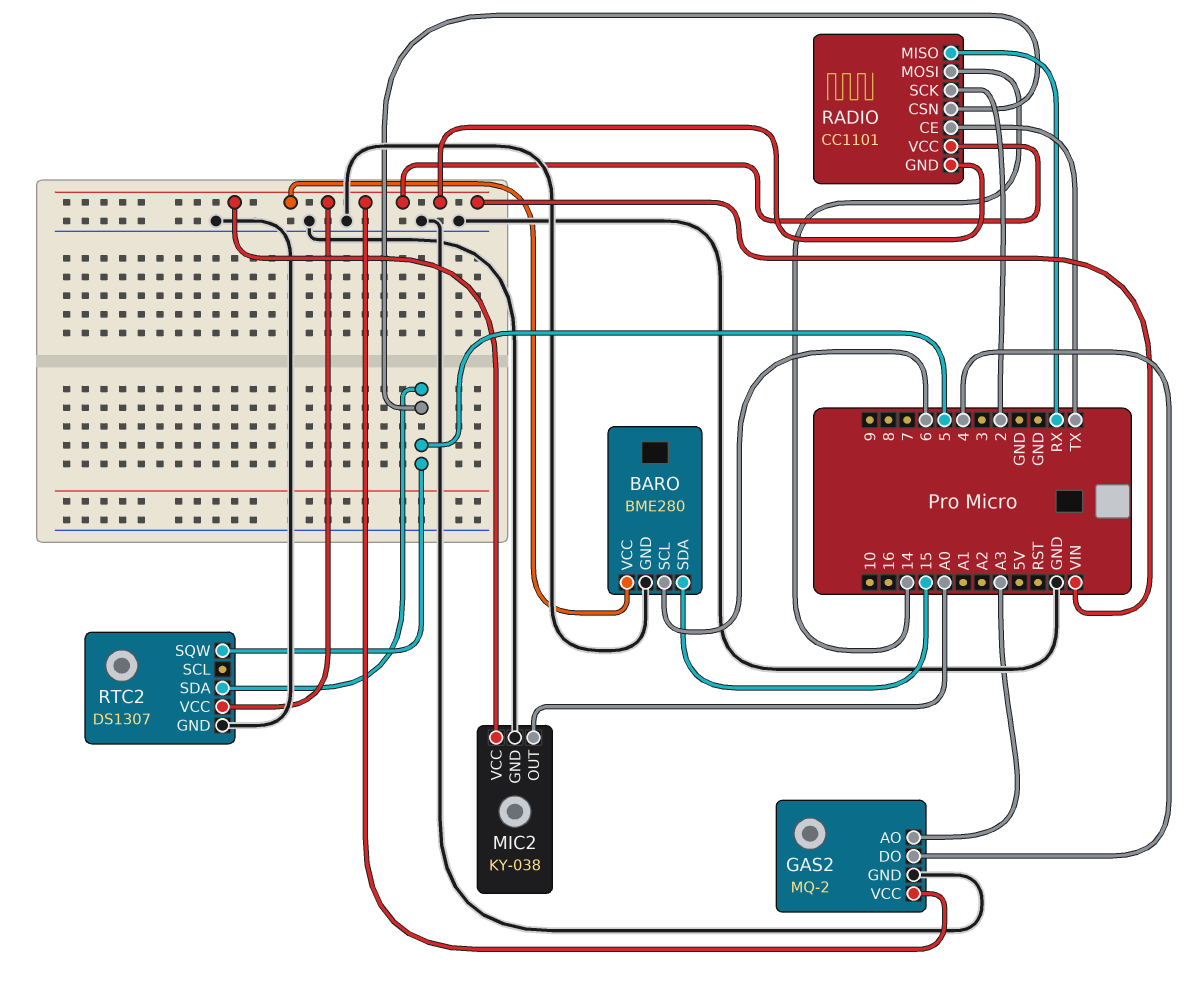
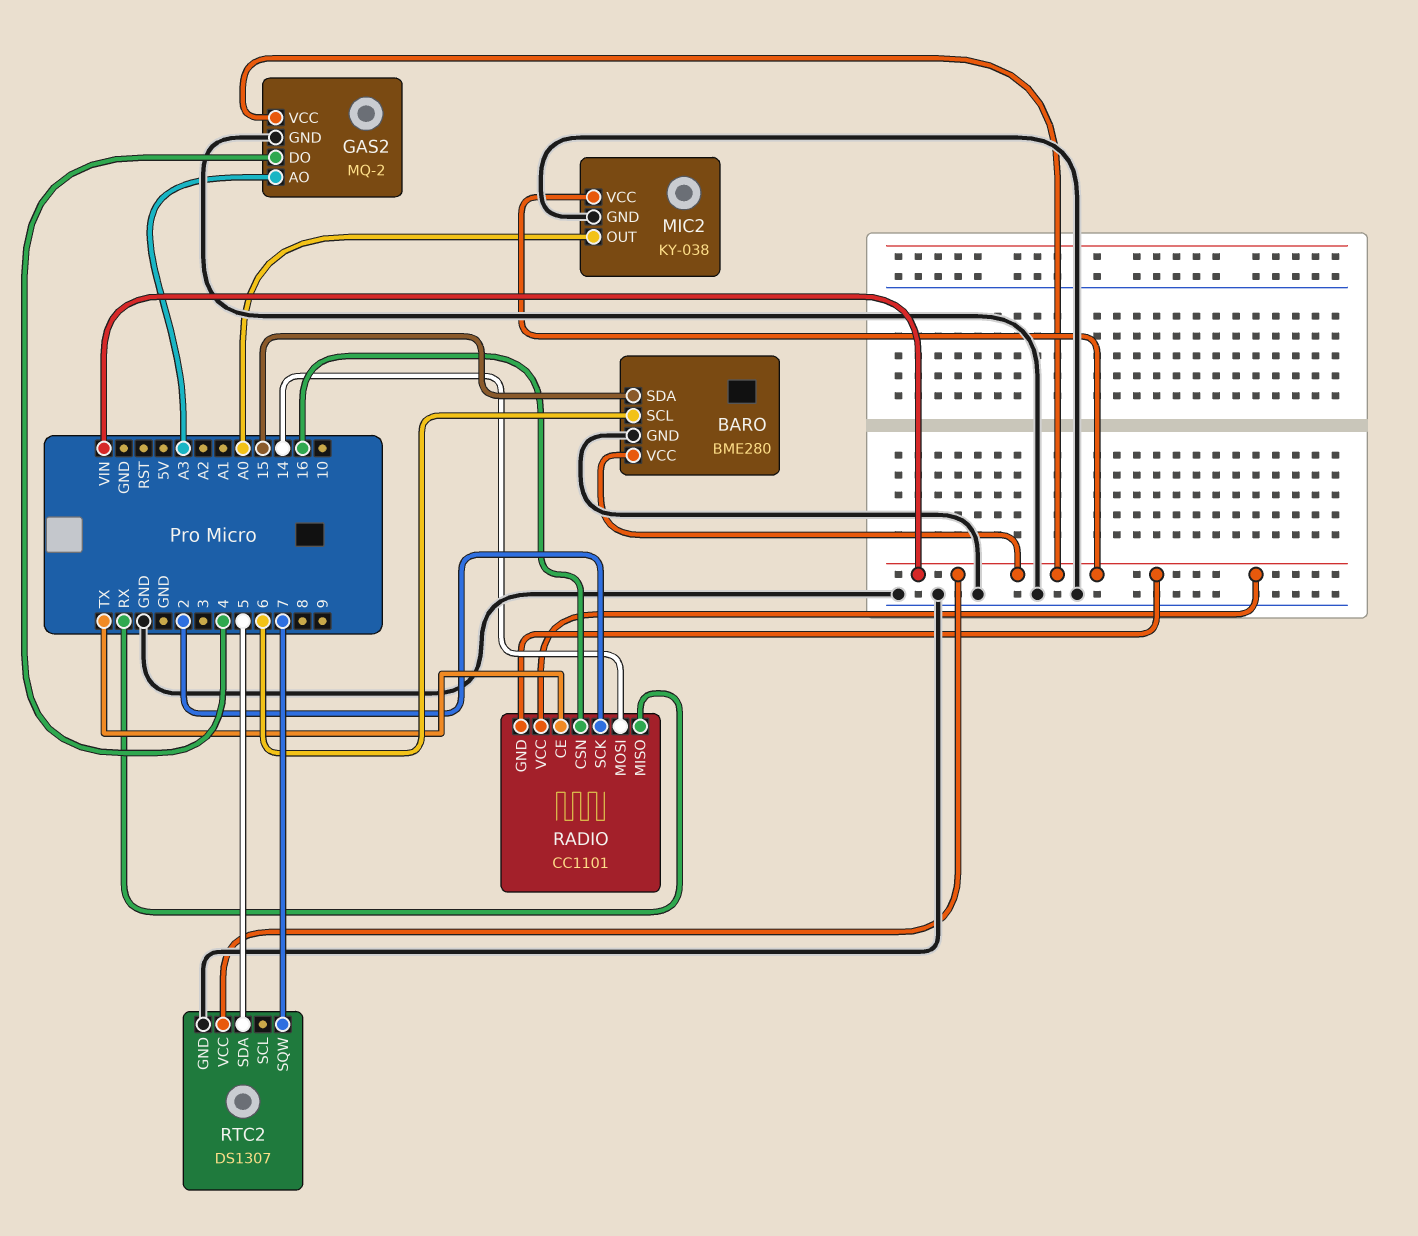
RADIO pin CSN: 5 -> 16
RTC2 pin SQW: 5 -> 7

